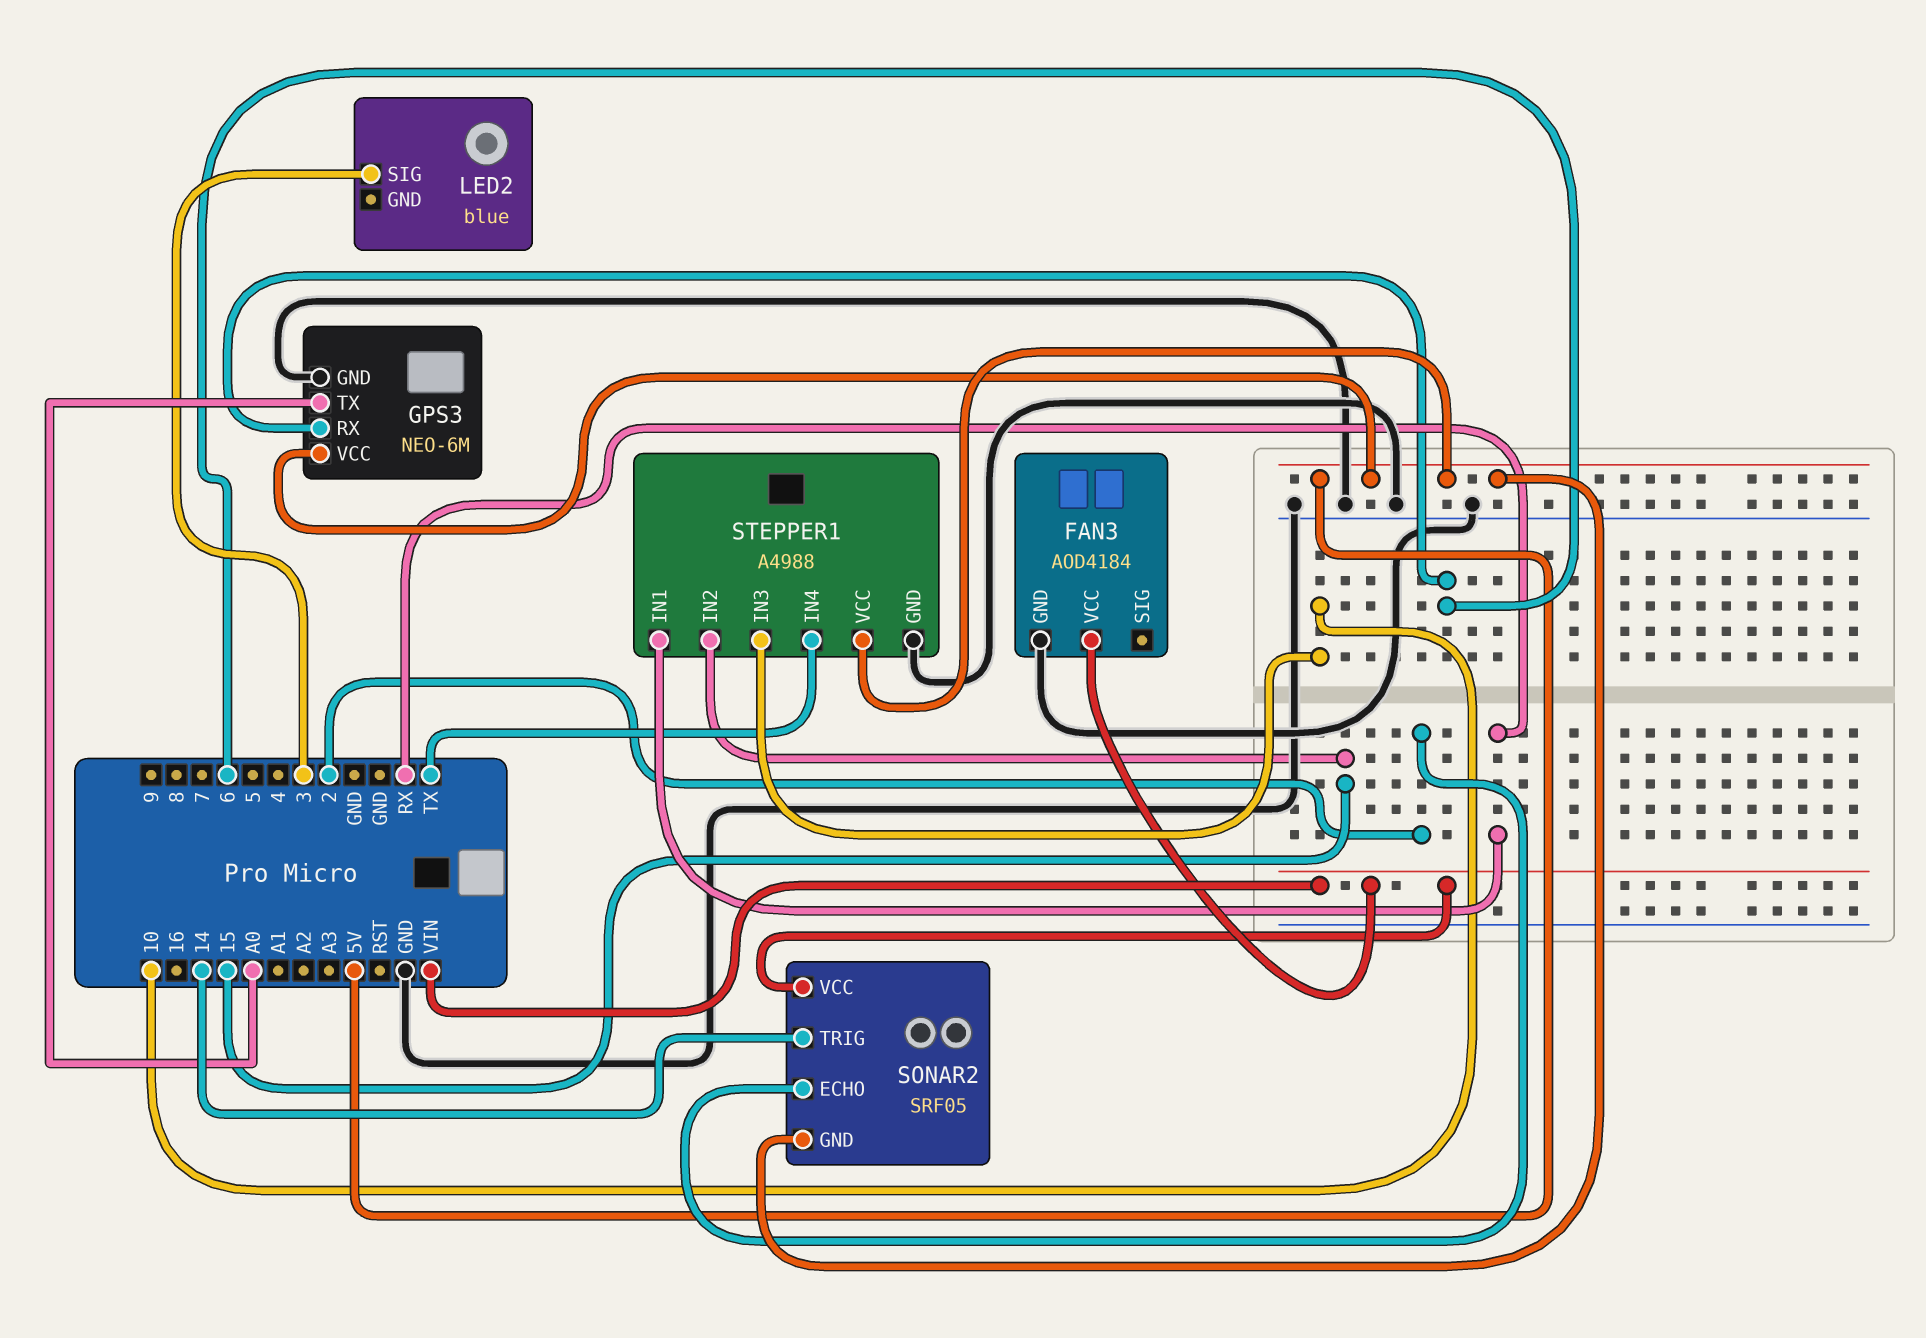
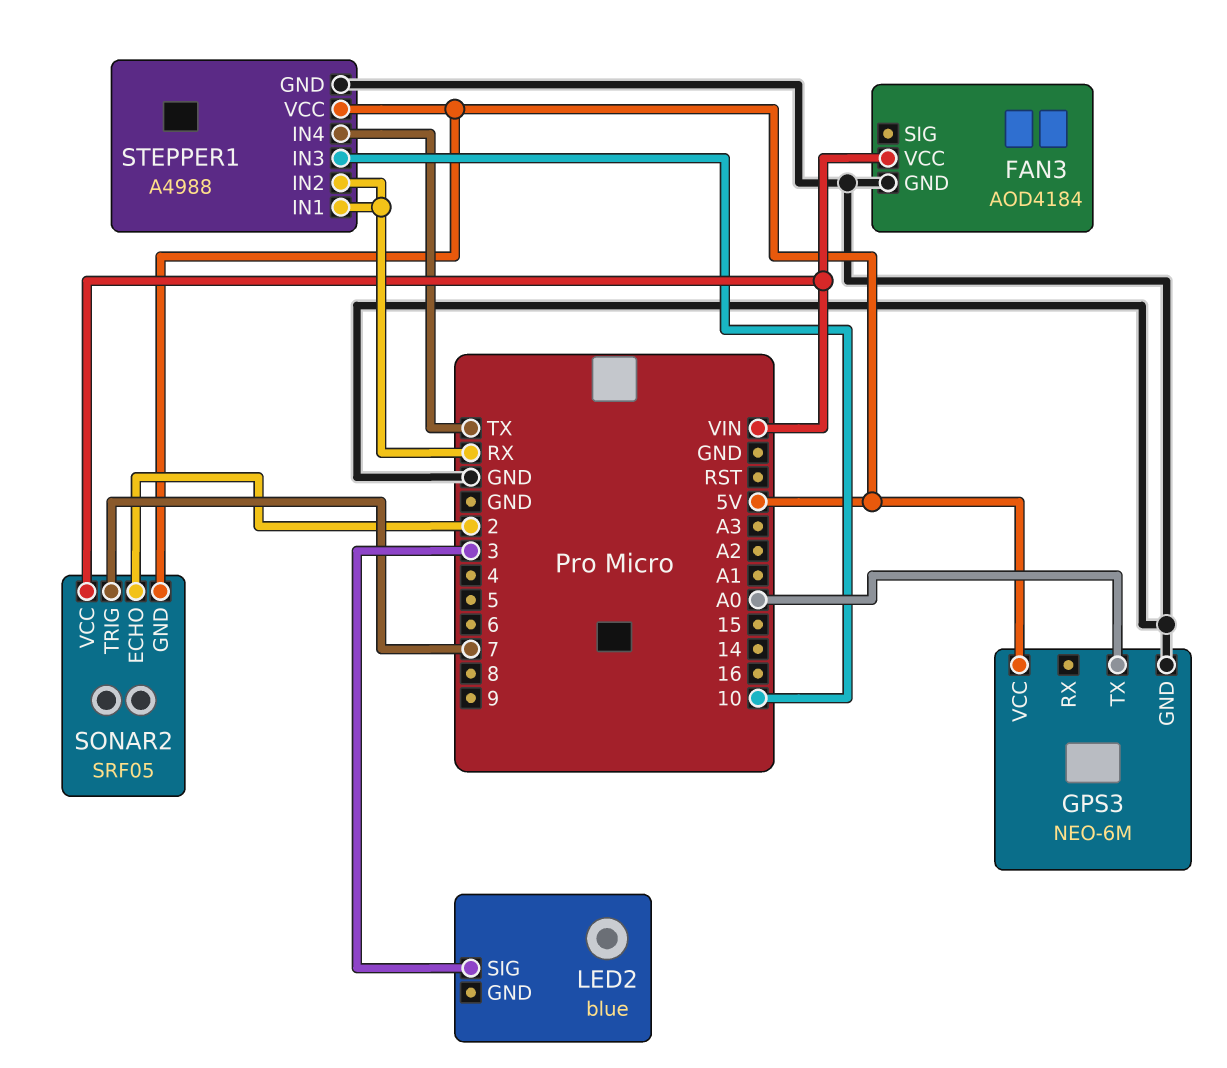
GPS3 pin RX: 6 -> none
SONAR2 pin TRIG: 14 -> 7
STEPPER1 pin IN2: 15 -> RX

